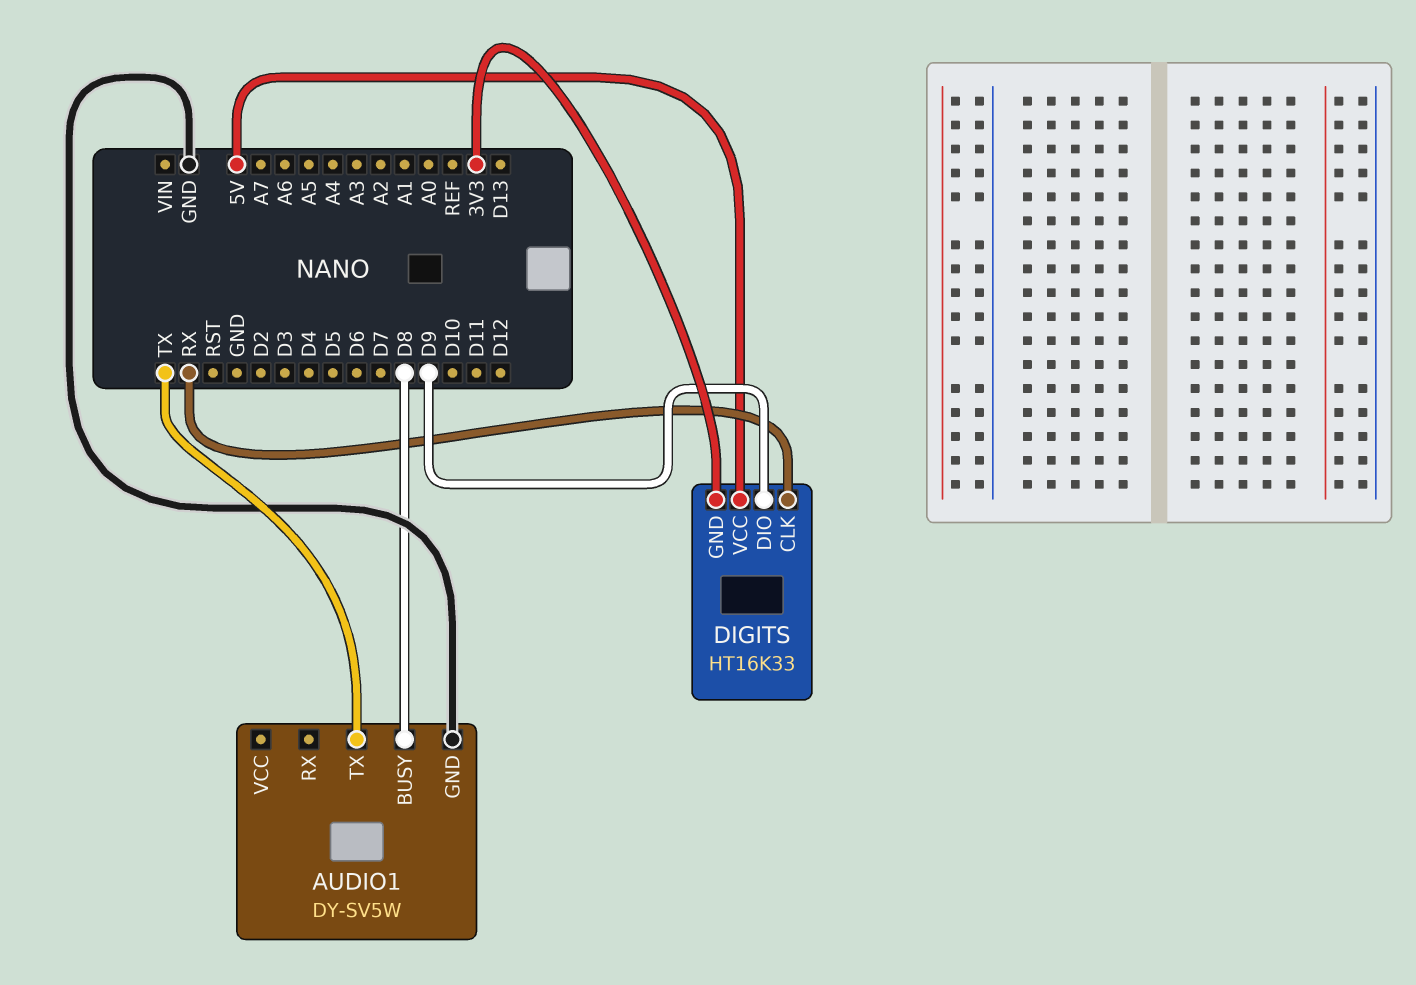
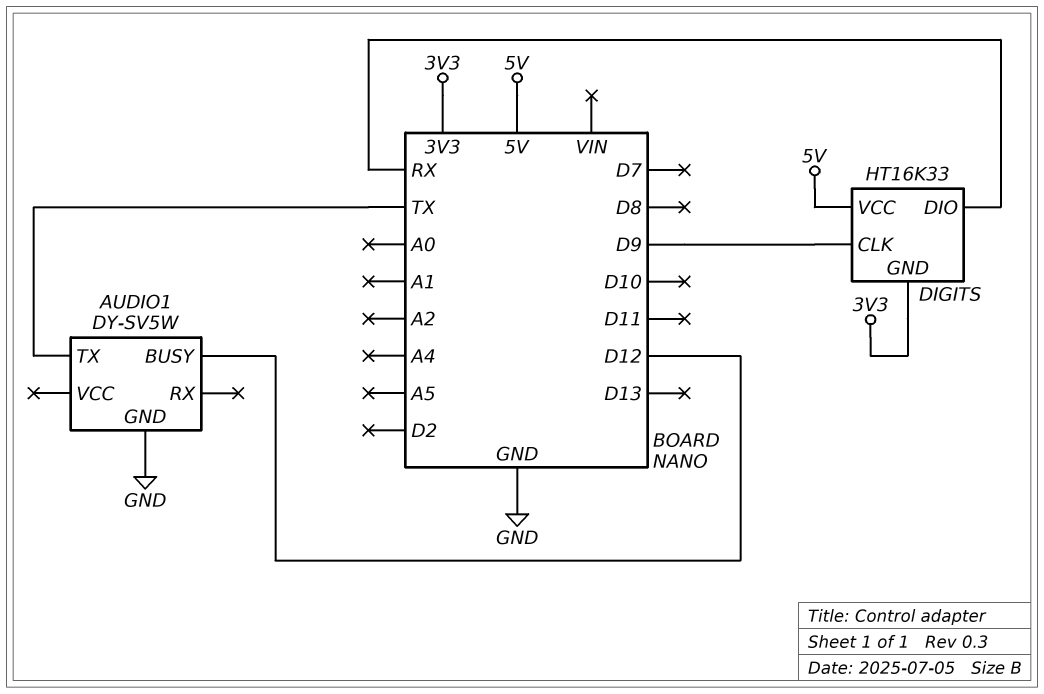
AUDIO1 pin BUSY: D8 -> D12
DIGITS pin CLK: RX -> D9
DIGITS pin DIO: D9 -> RX

